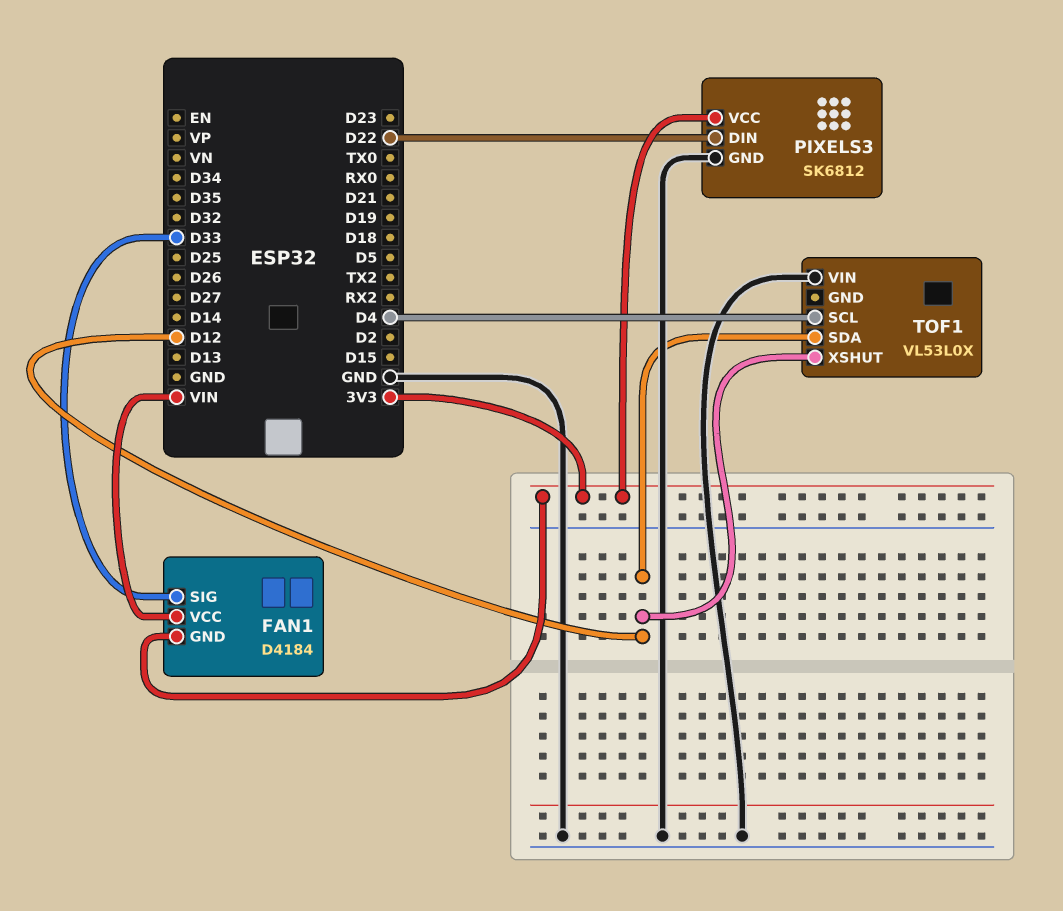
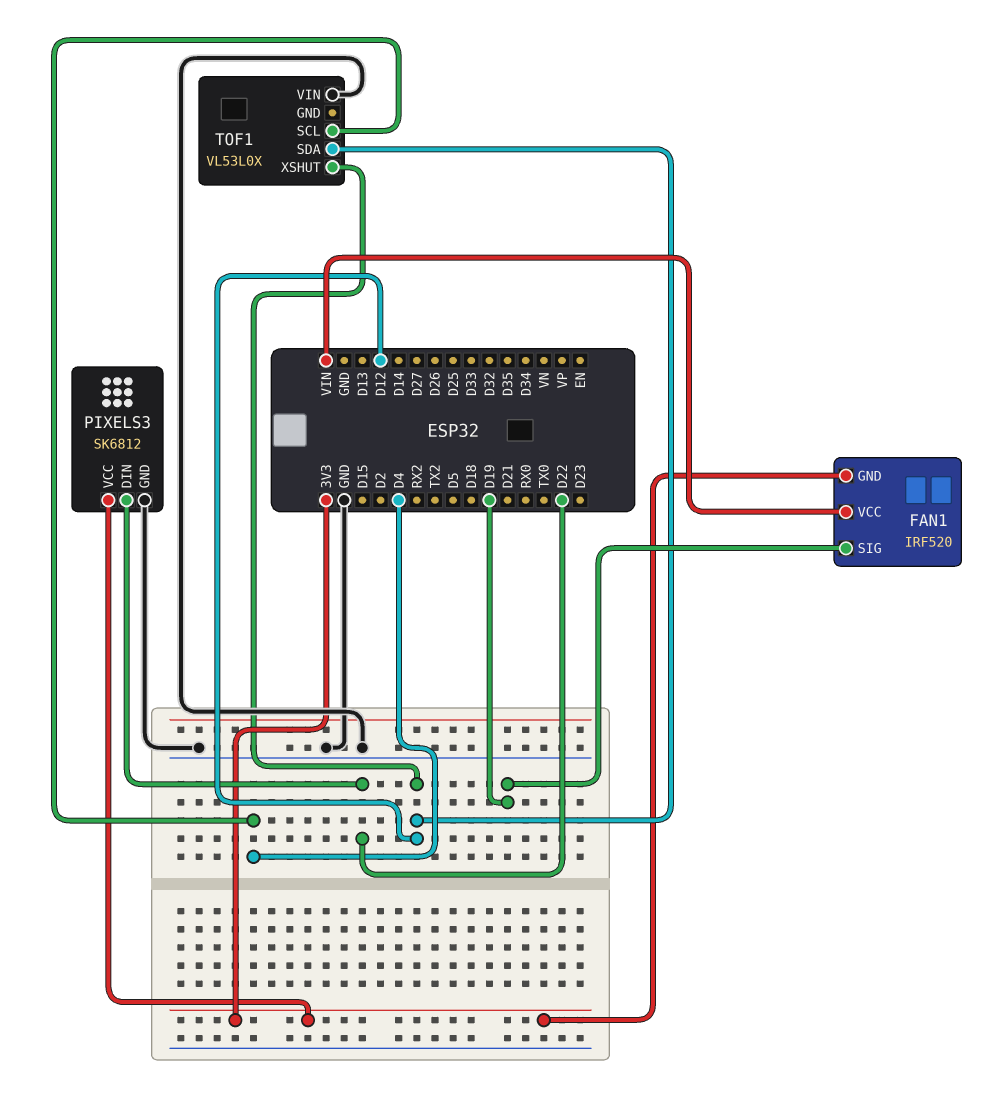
FAN1: D4184 -> IRF520
FAN1 pin SIG: D33 -> D19

